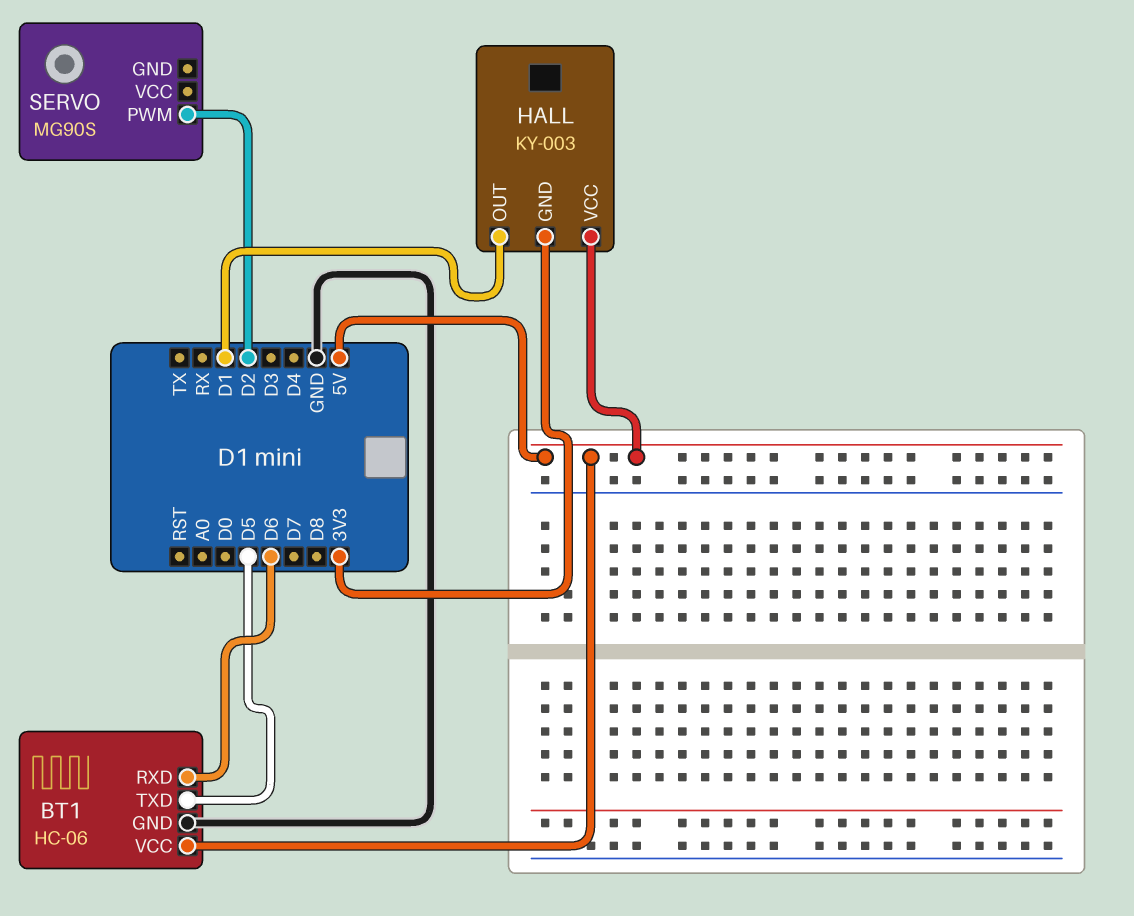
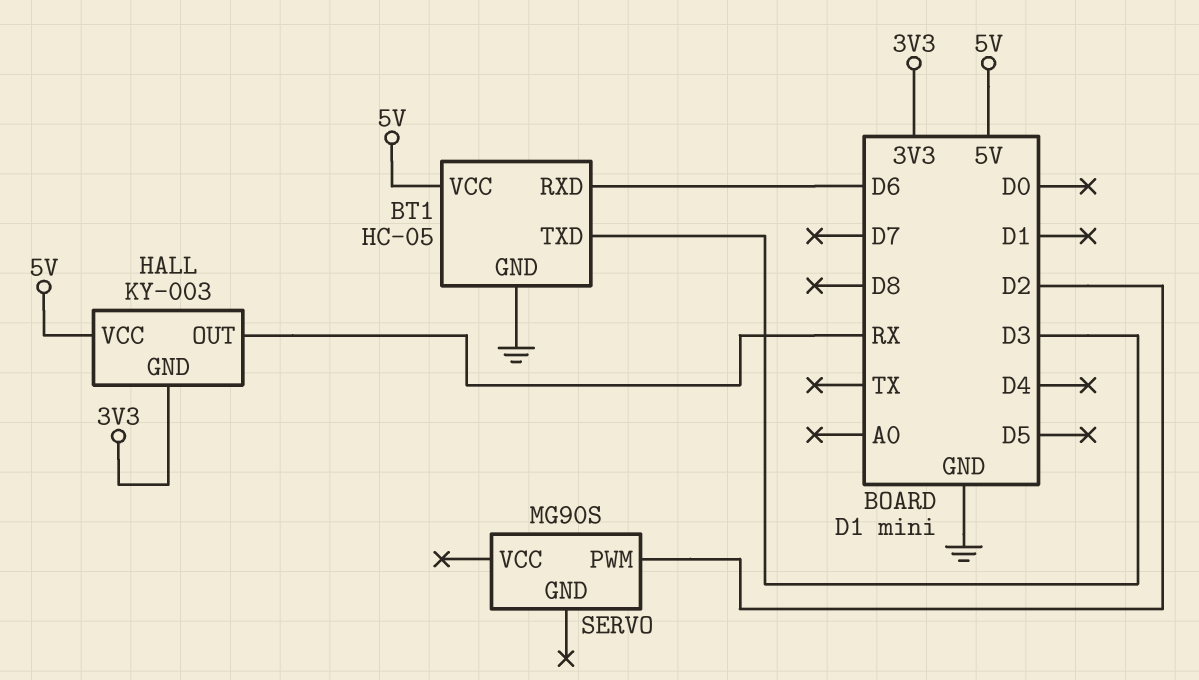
BT1: HC-06 -> HC-05
BT1 pin TXD: D5 -> D3
HALL pin OUT: D1 -> RX

